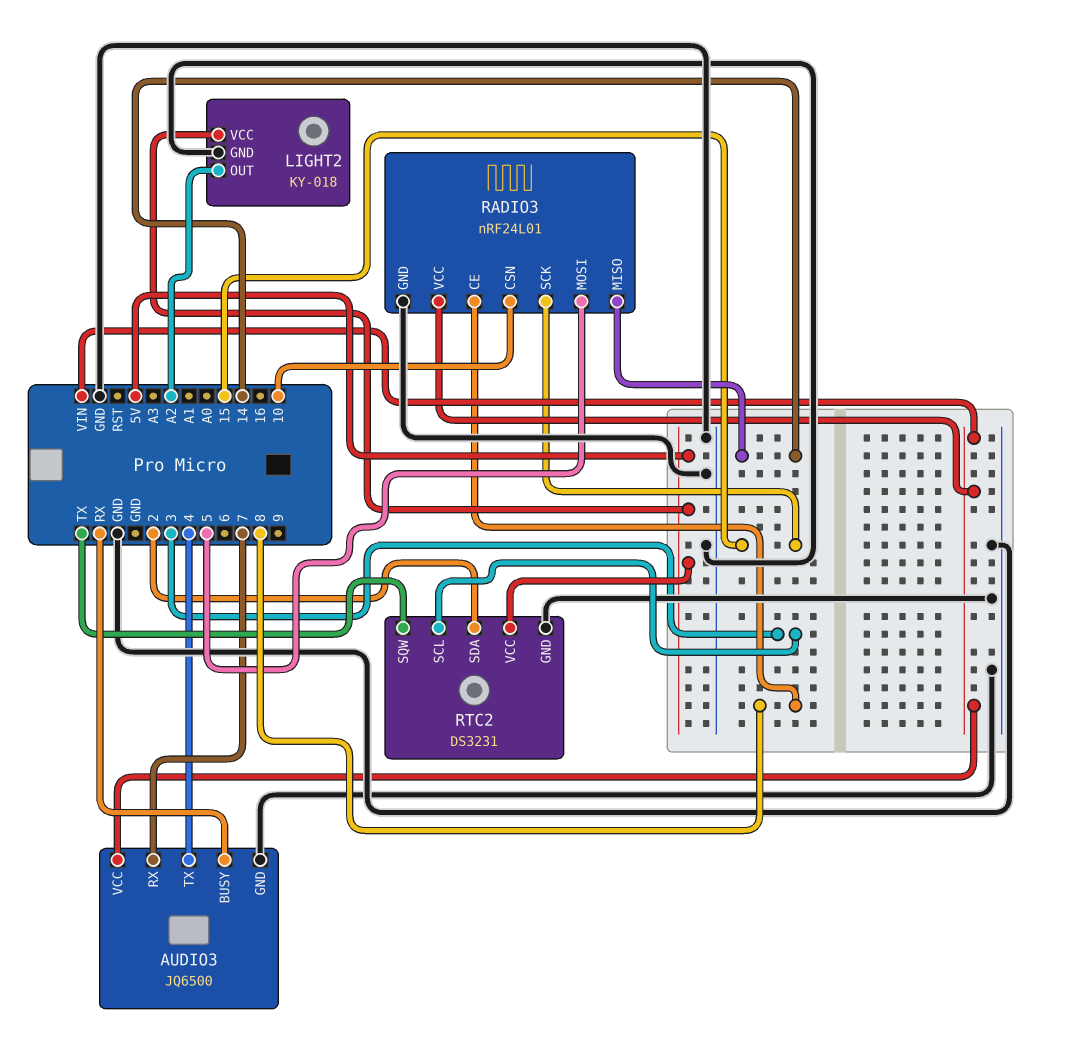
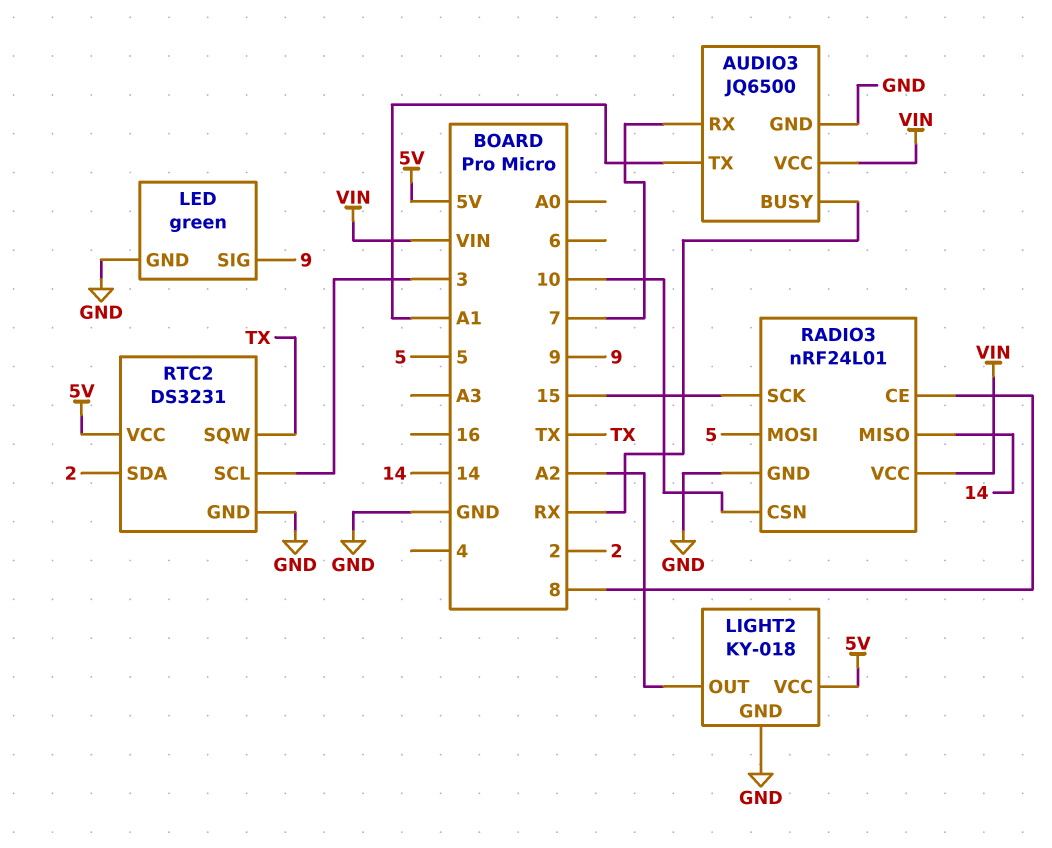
AUDIO3 pin TX: 4 -> A1
LED: none -> green
LED pin GND: none -> GND
LED pin SIG: none -> 9

